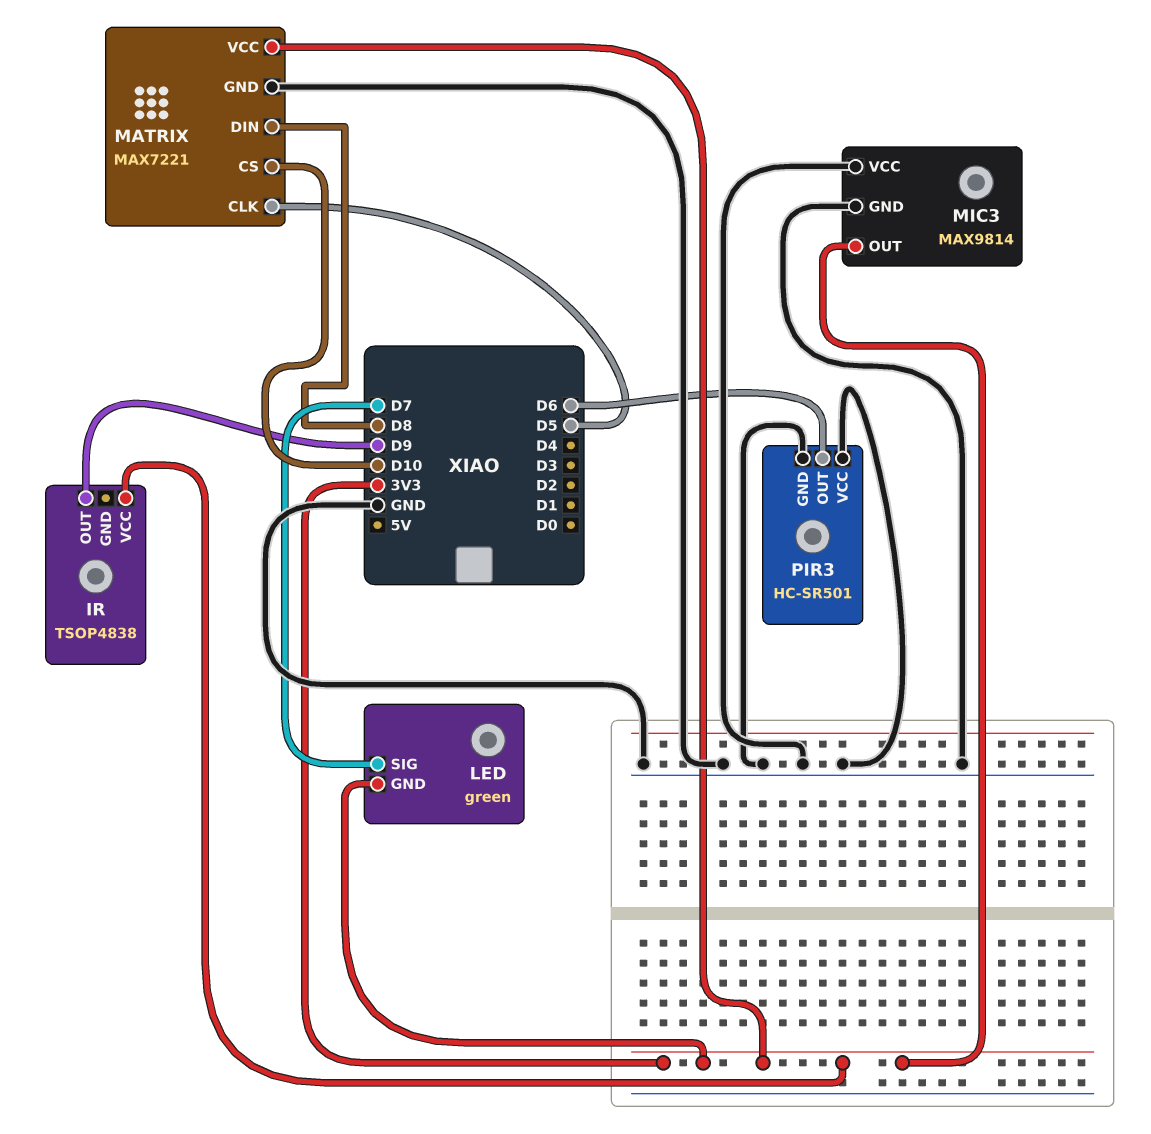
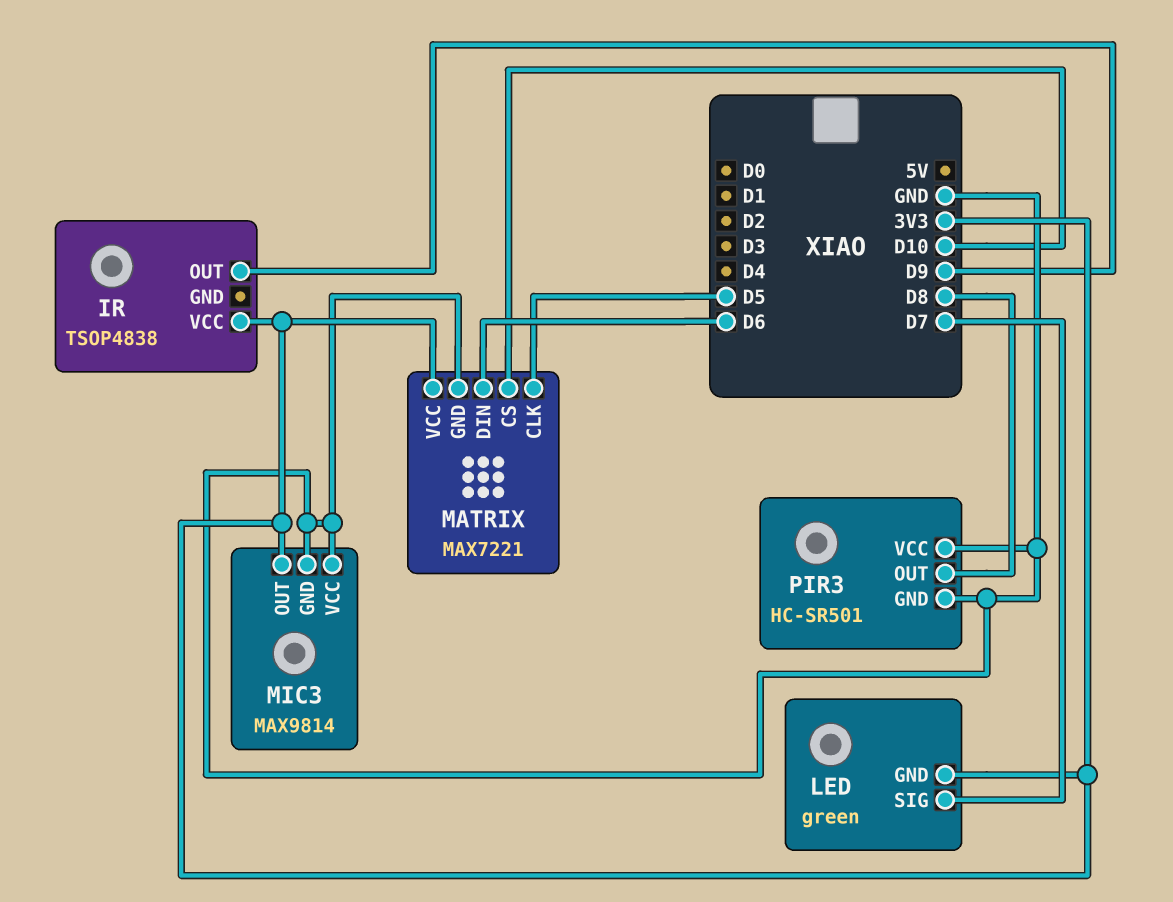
MATRIX pin DIN: D8 -> D6
PIR3 pin OUT: D6 -> D8

